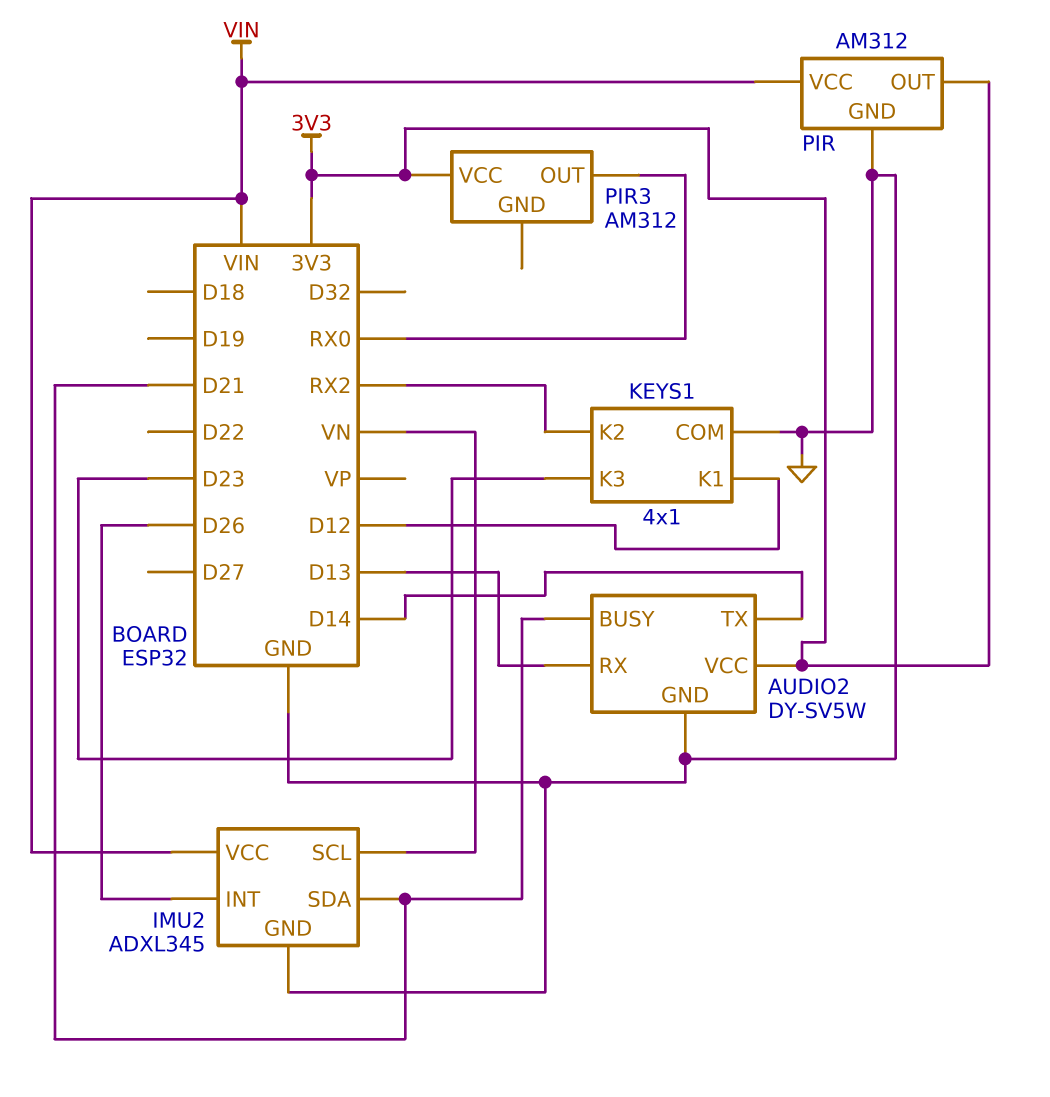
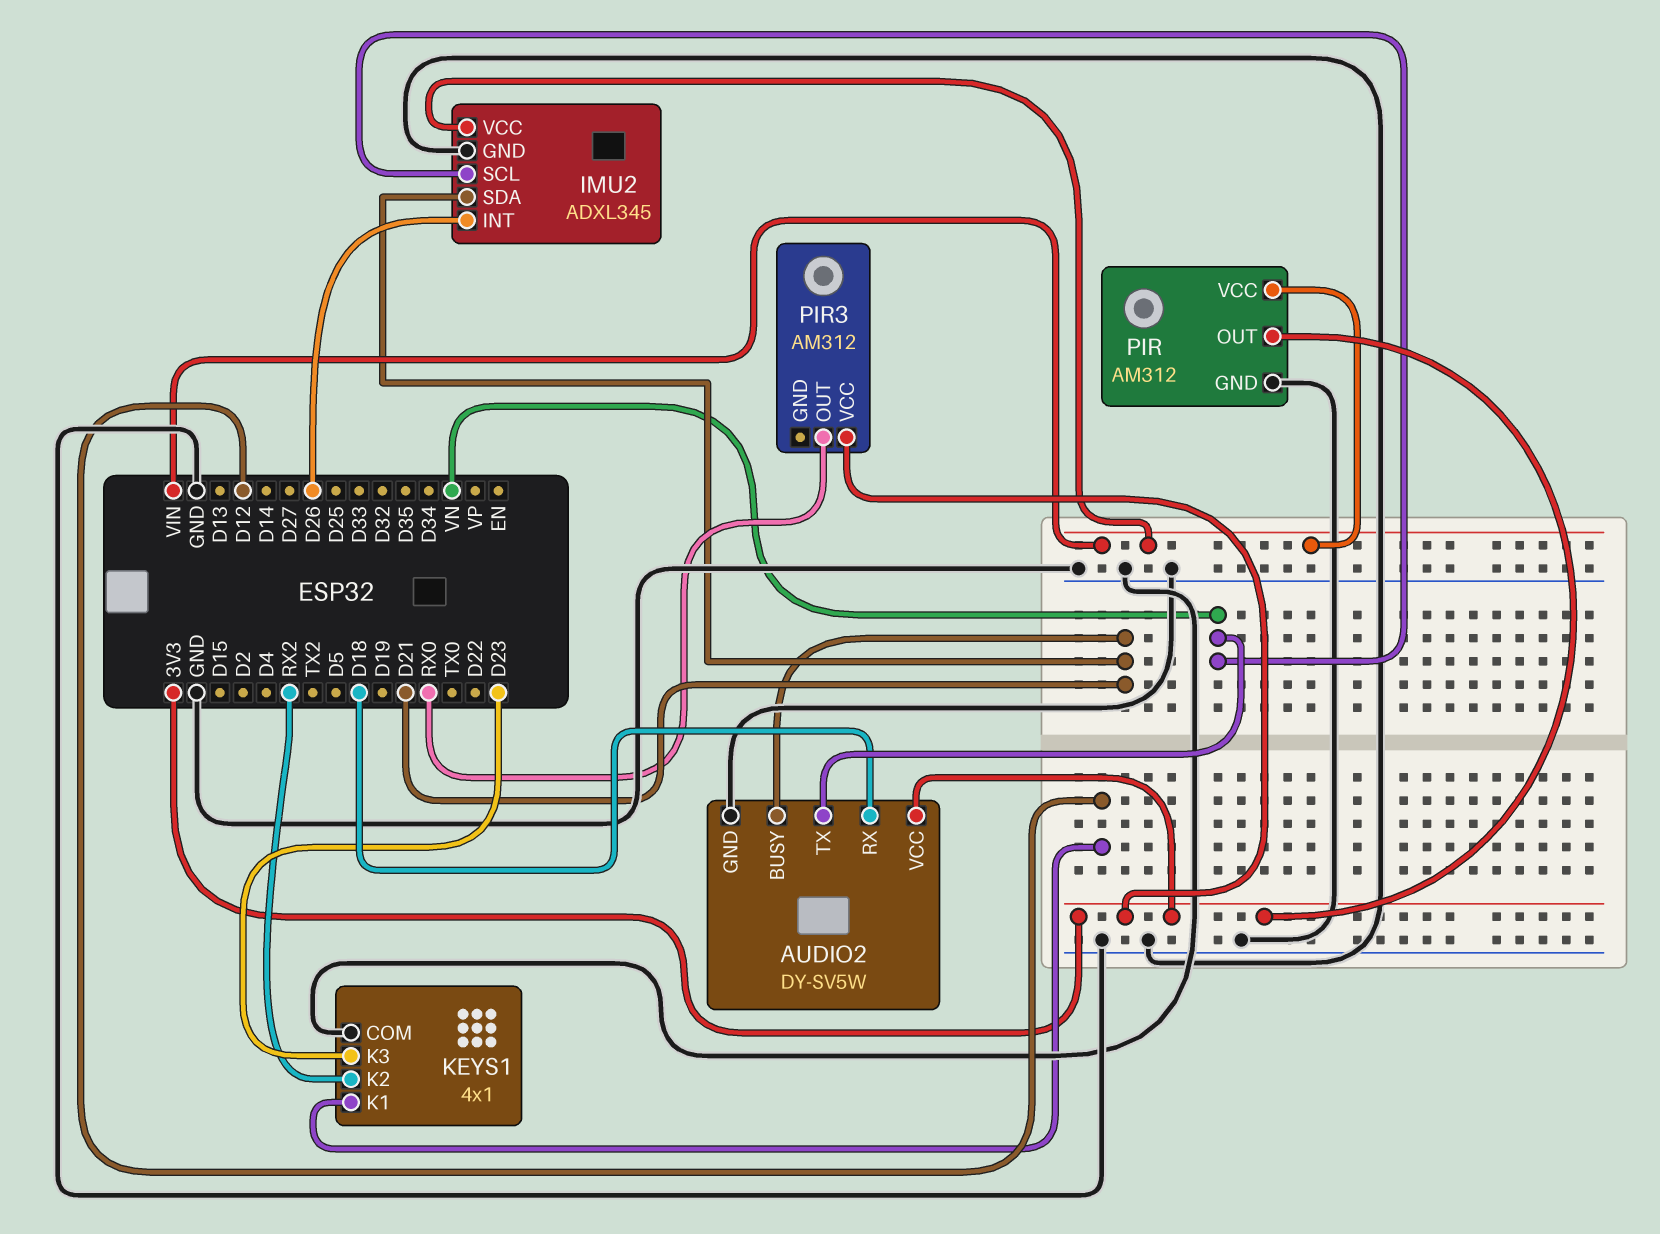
AUDIO2 pin RX: D13 -> D18
AUDIO2 pin TX: D14 -> VN

